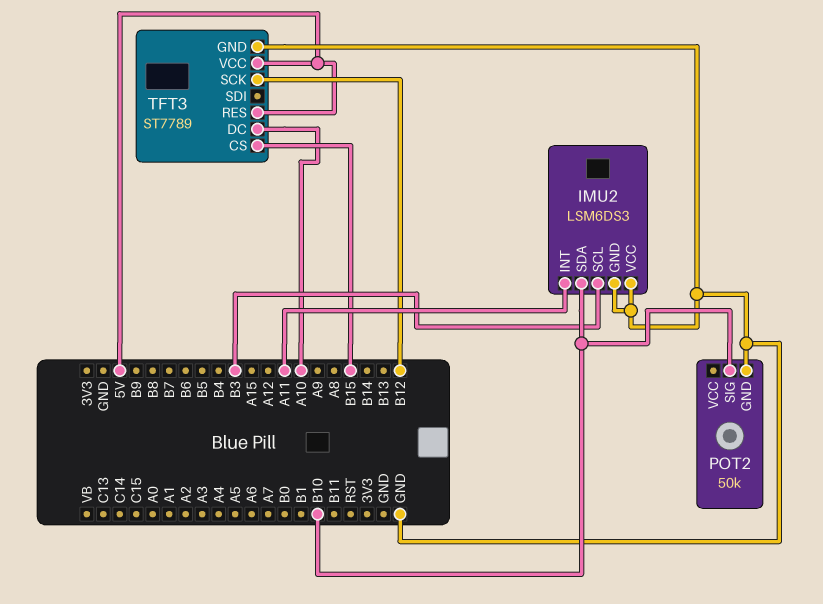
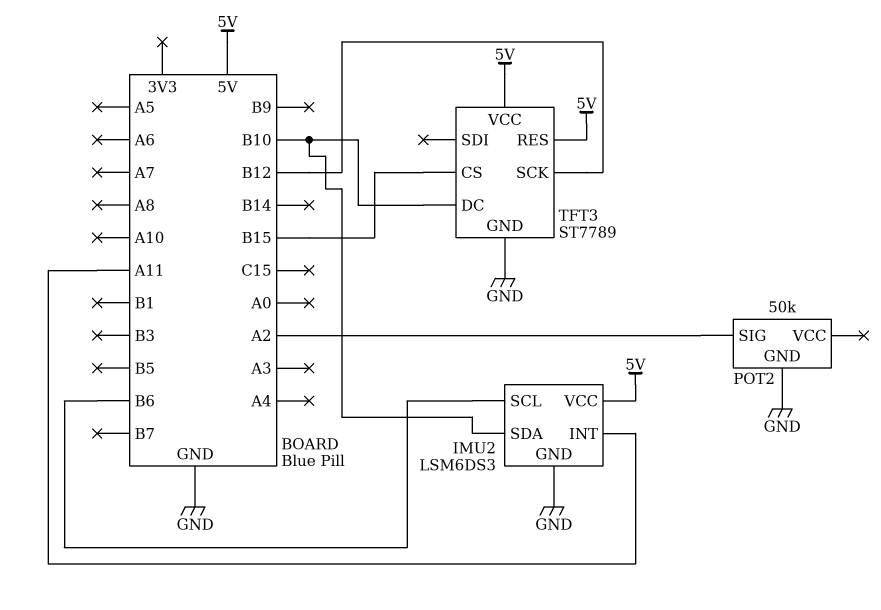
IMU2 pin SCL: B3 -> B6
IMU2 pin VCC: GND -> 5V
POT2 pin SIG: B10 -> A2
TFT3 pin DC: A10 -> B10

